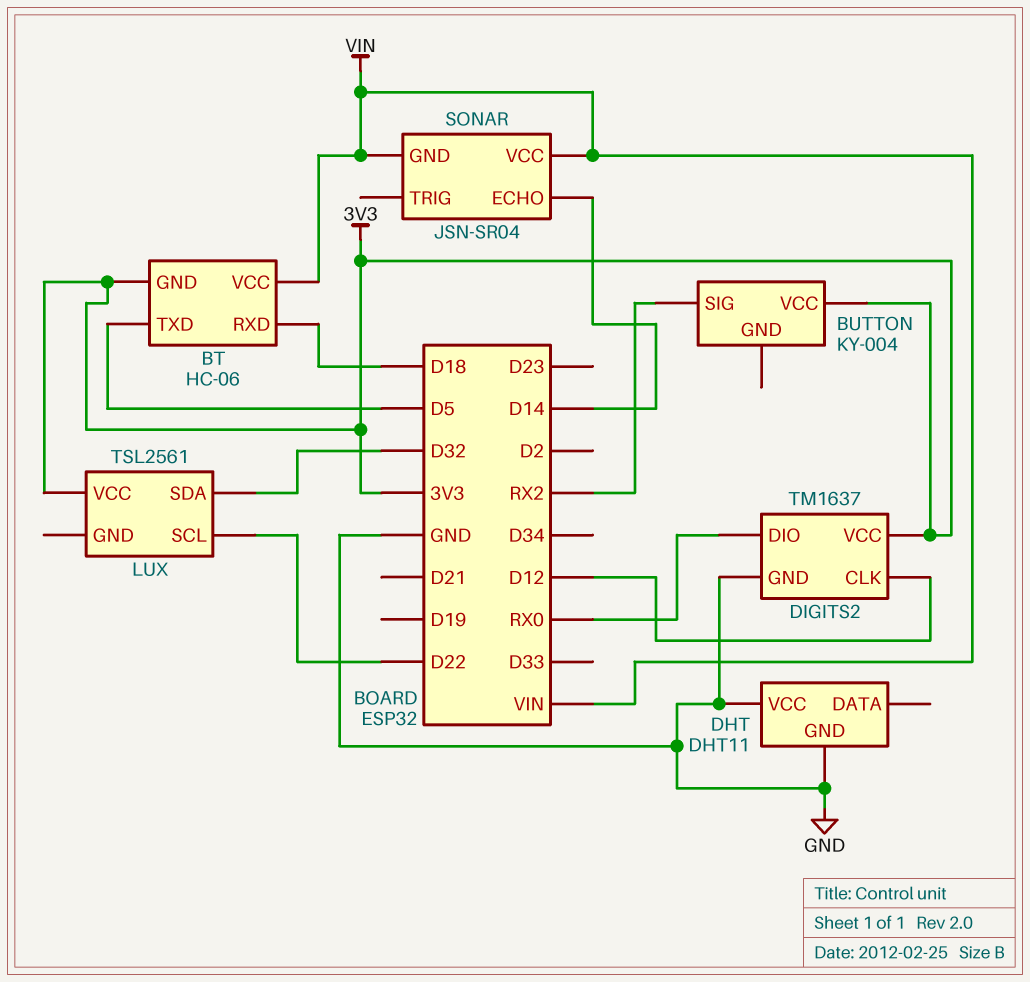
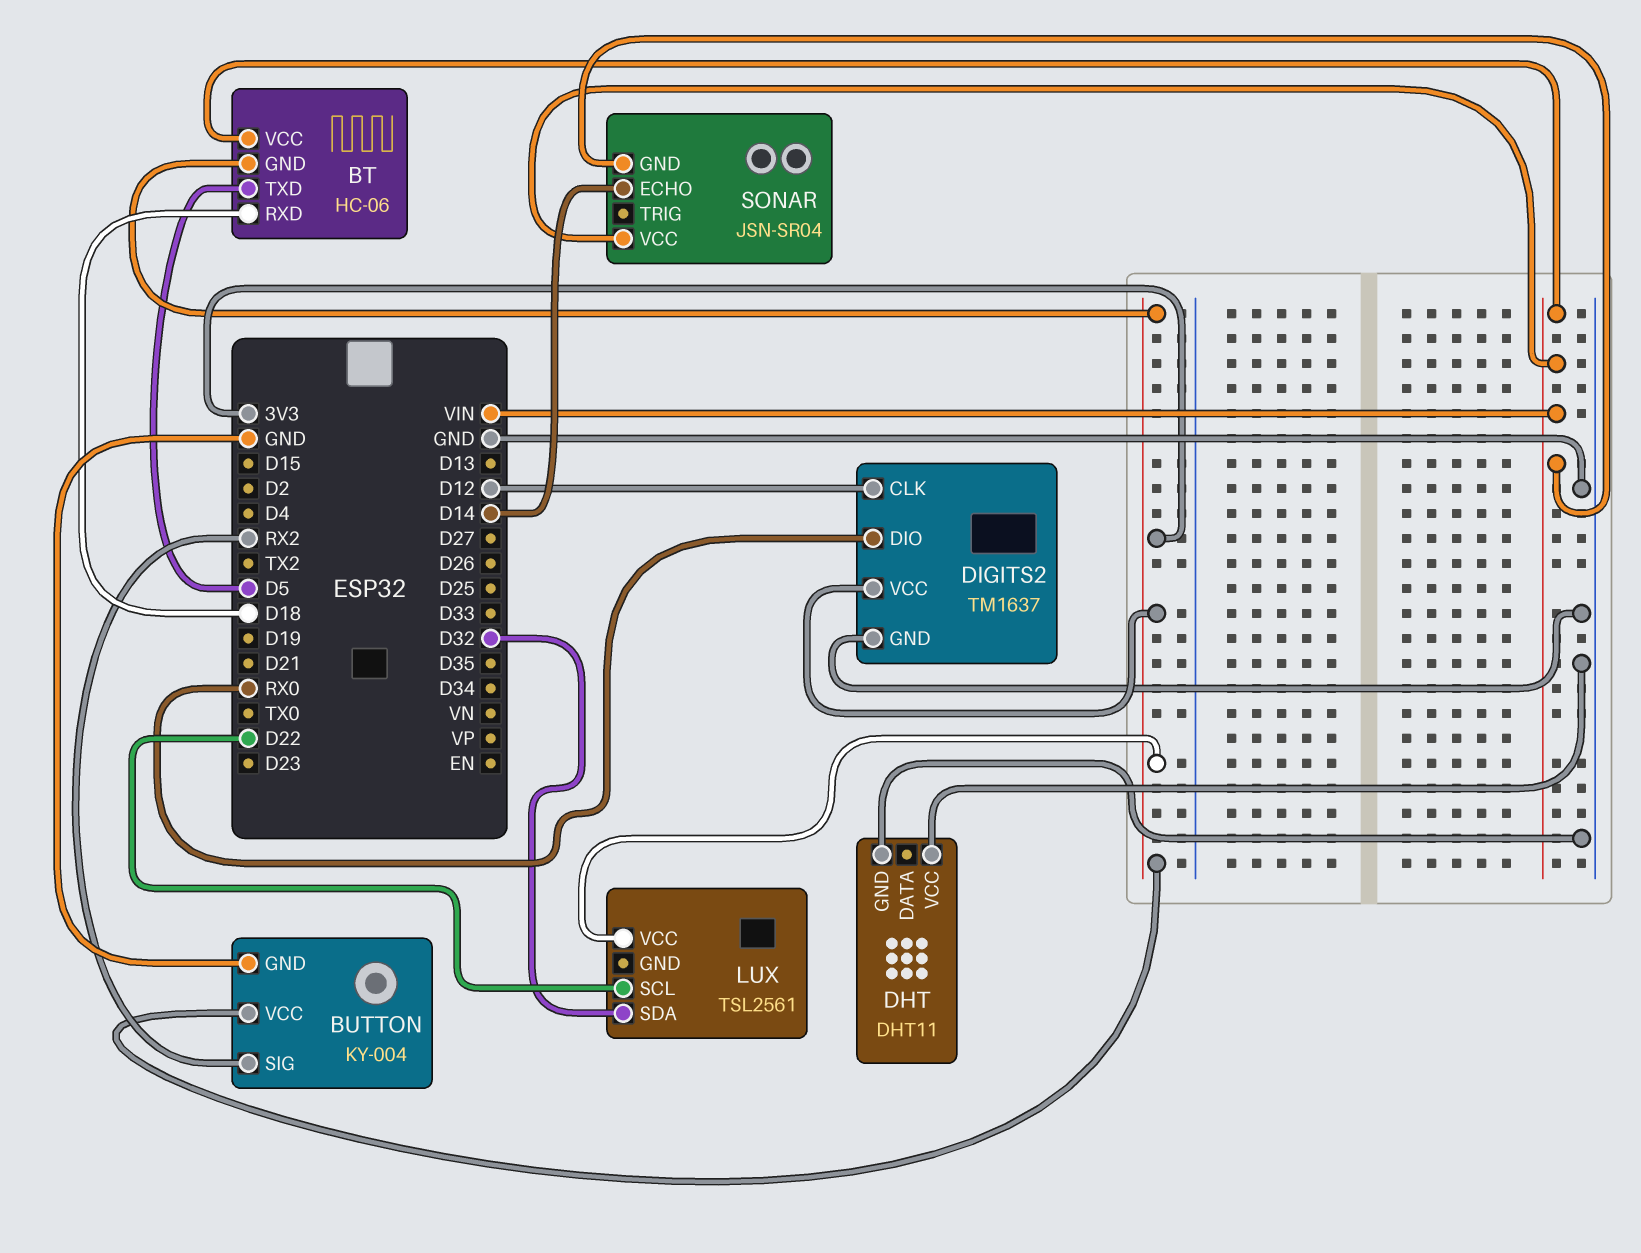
BUTTON pin GND: none -> GND

